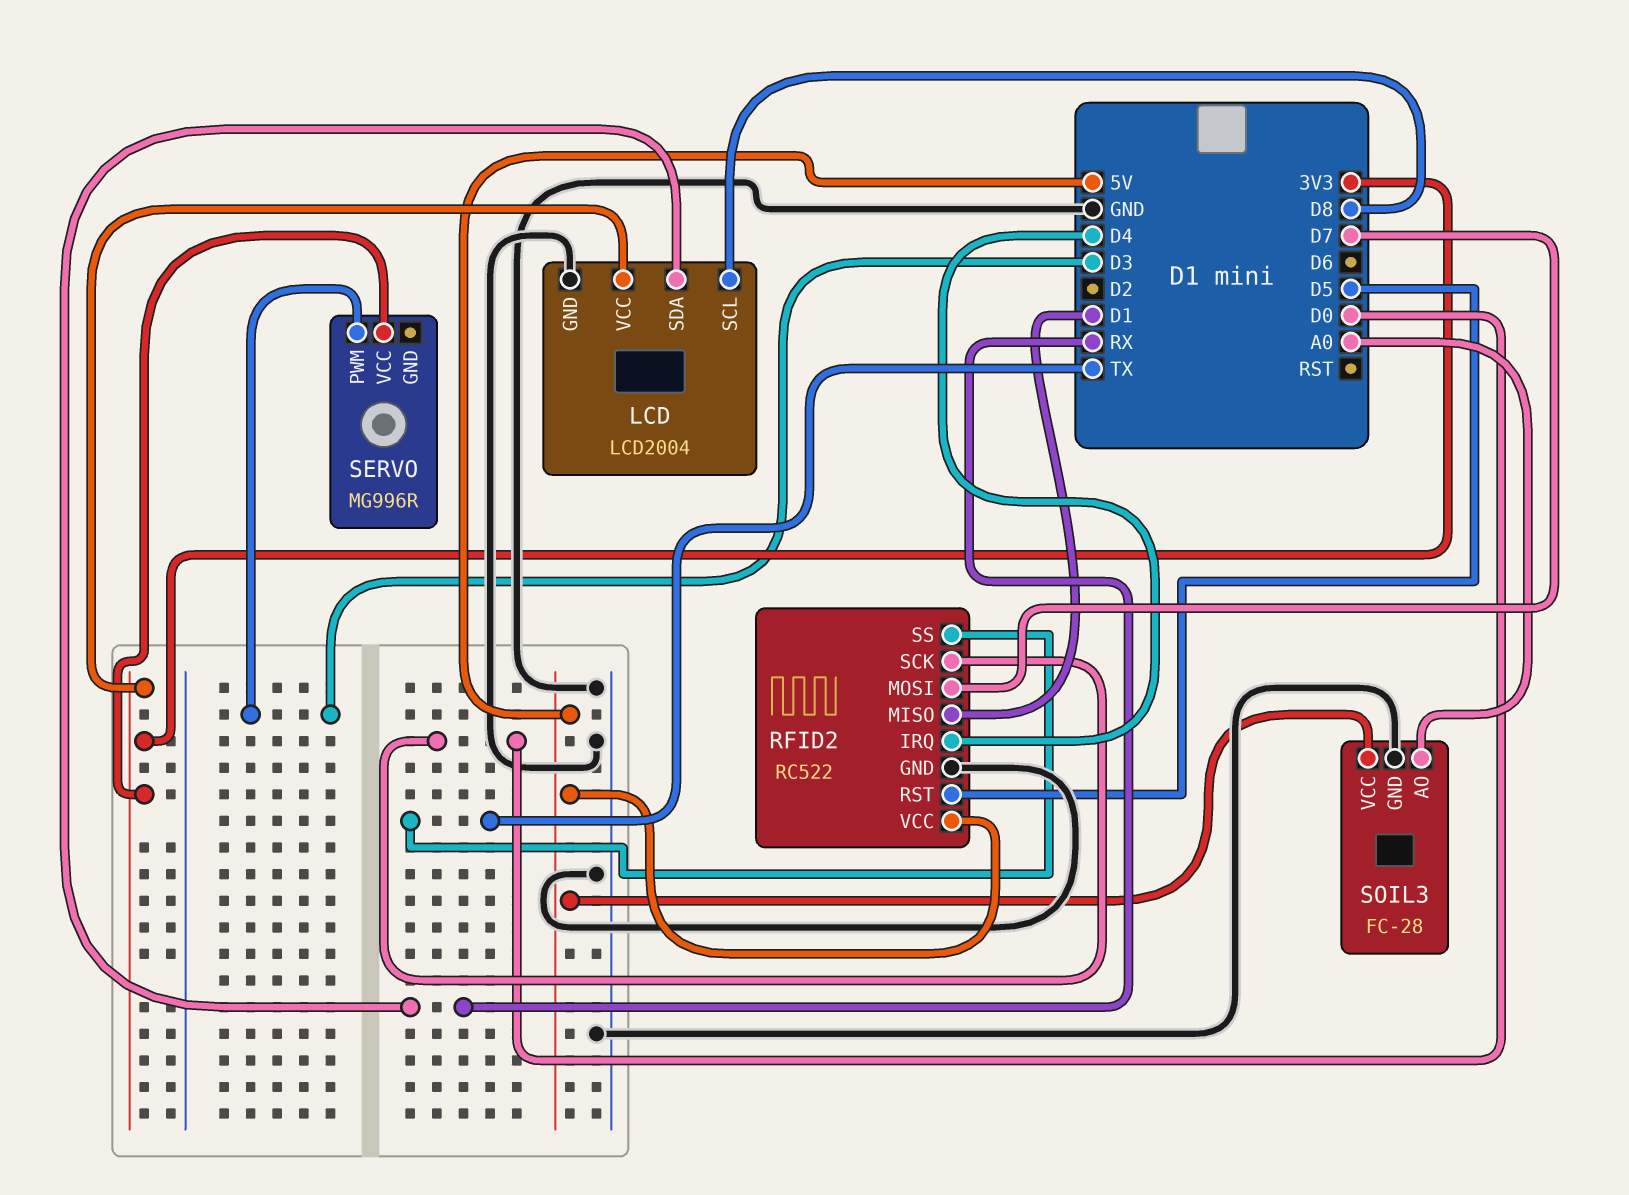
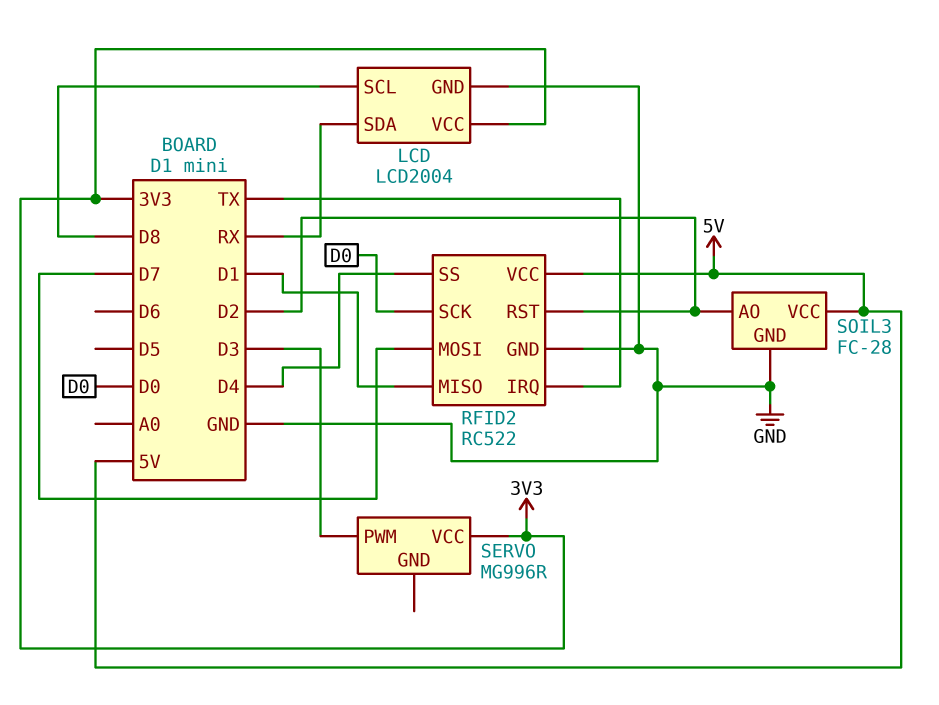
RFID2 pin IRQ: D4 -> TX
RFID2 pin RST: D5 -> D2
RFID2 pin SS: TX -> D4
SOIL3 pin AO: A0 -> D2

